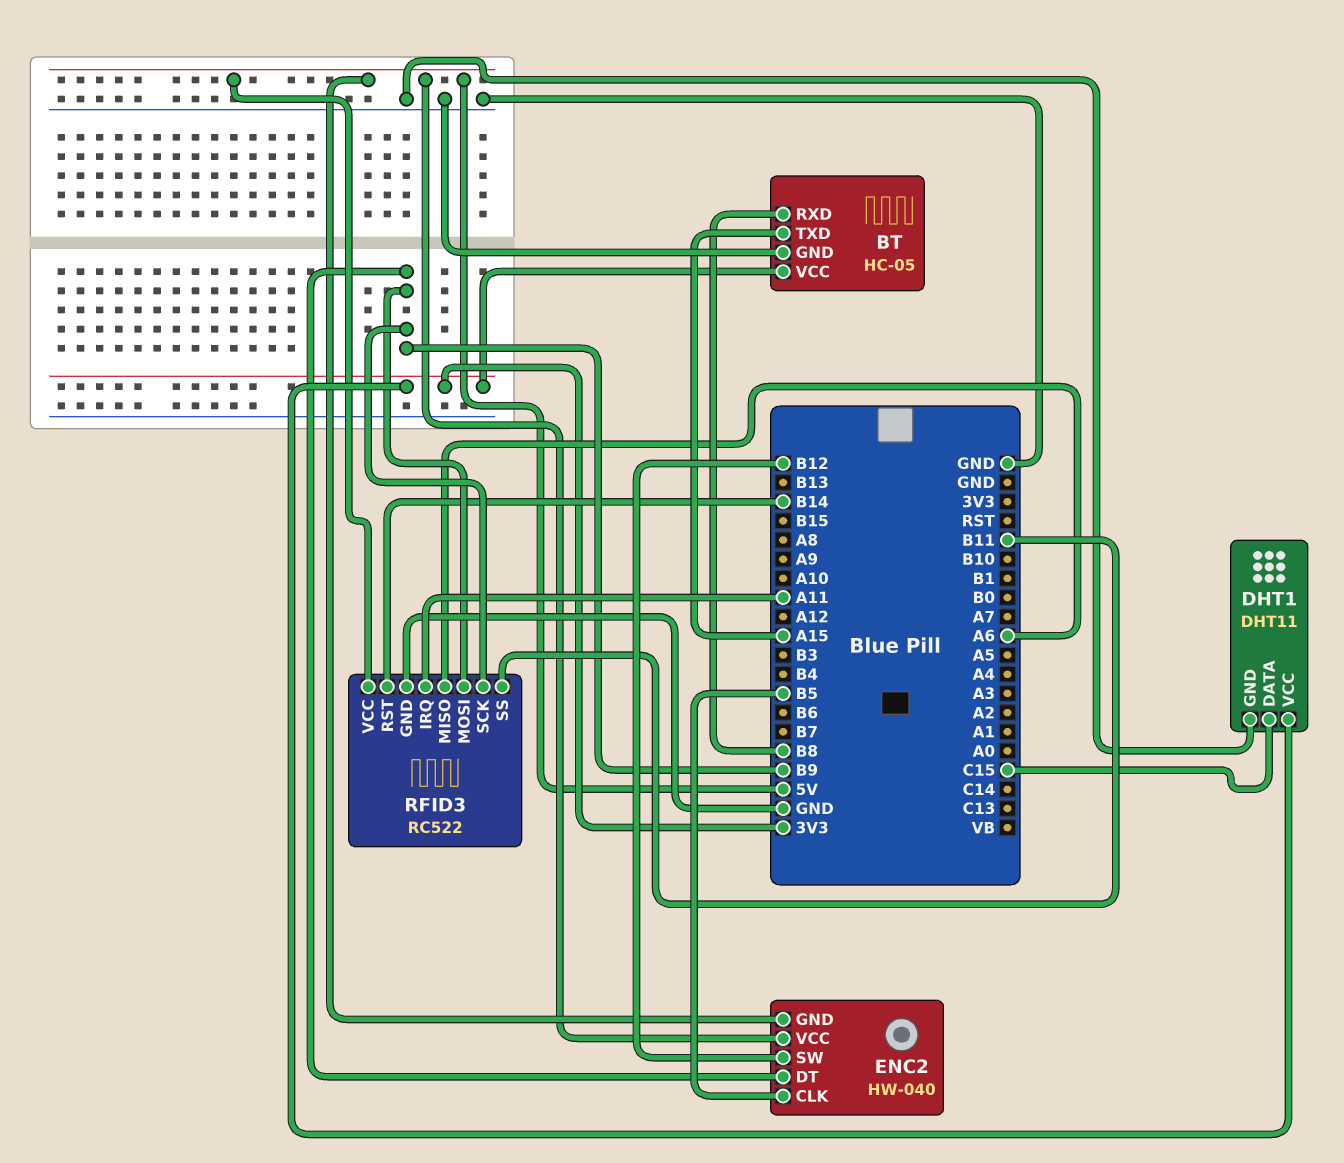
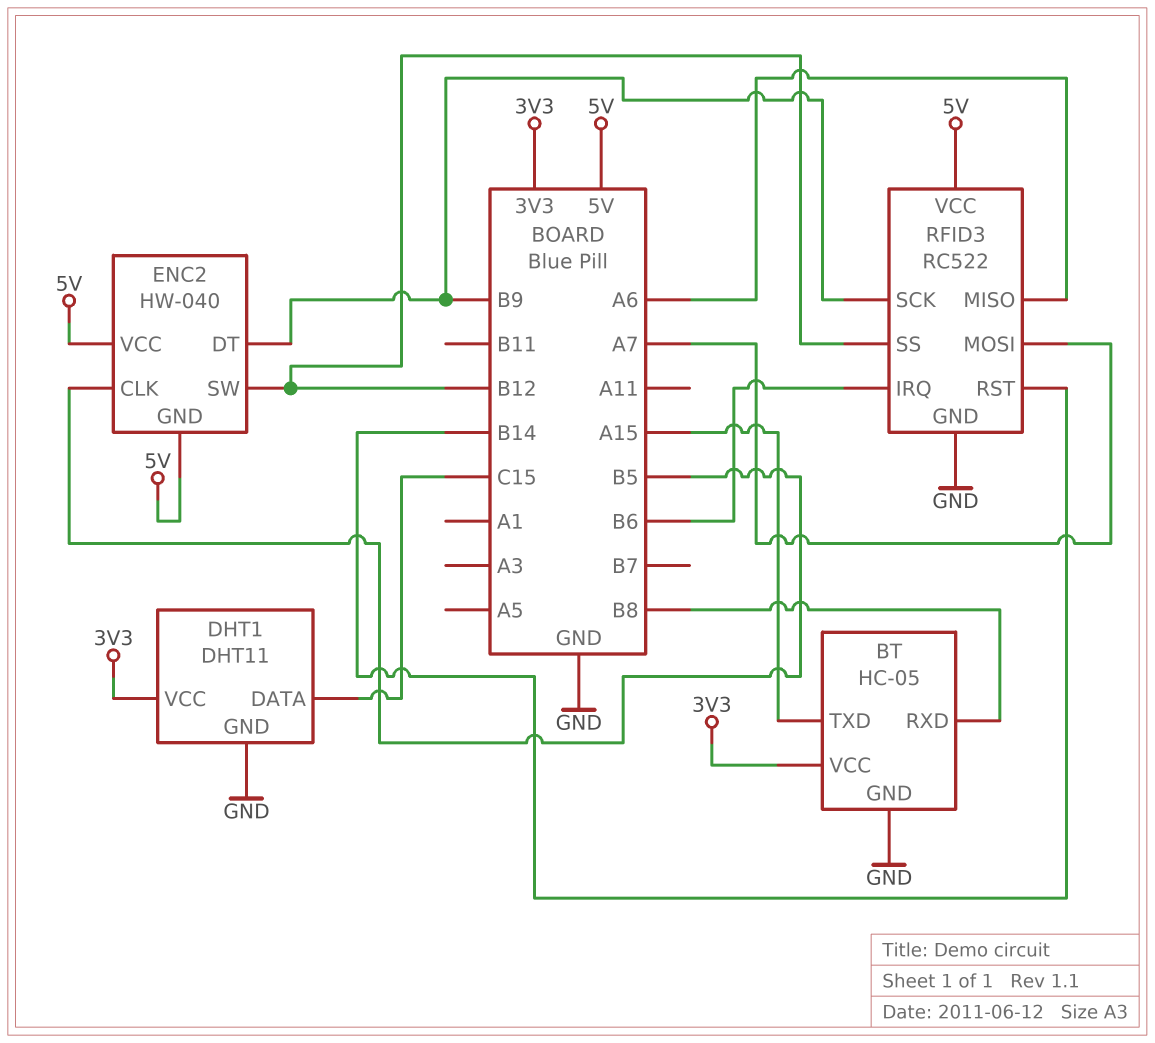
RFID3 pin IRQ: A11 -> B6
RFID3 pin MOSI: B9 -> A7
RFID3 pin SS: B11 -> B12

